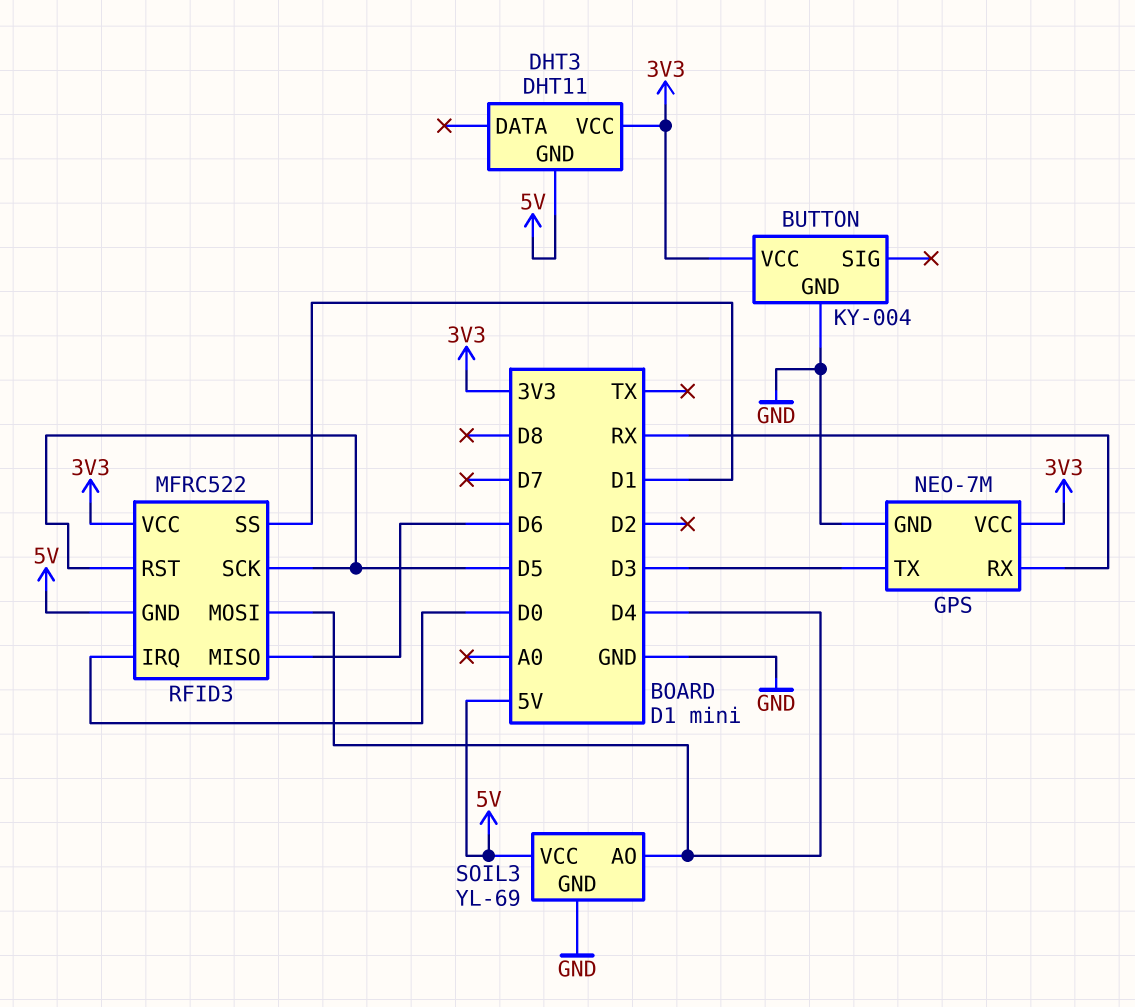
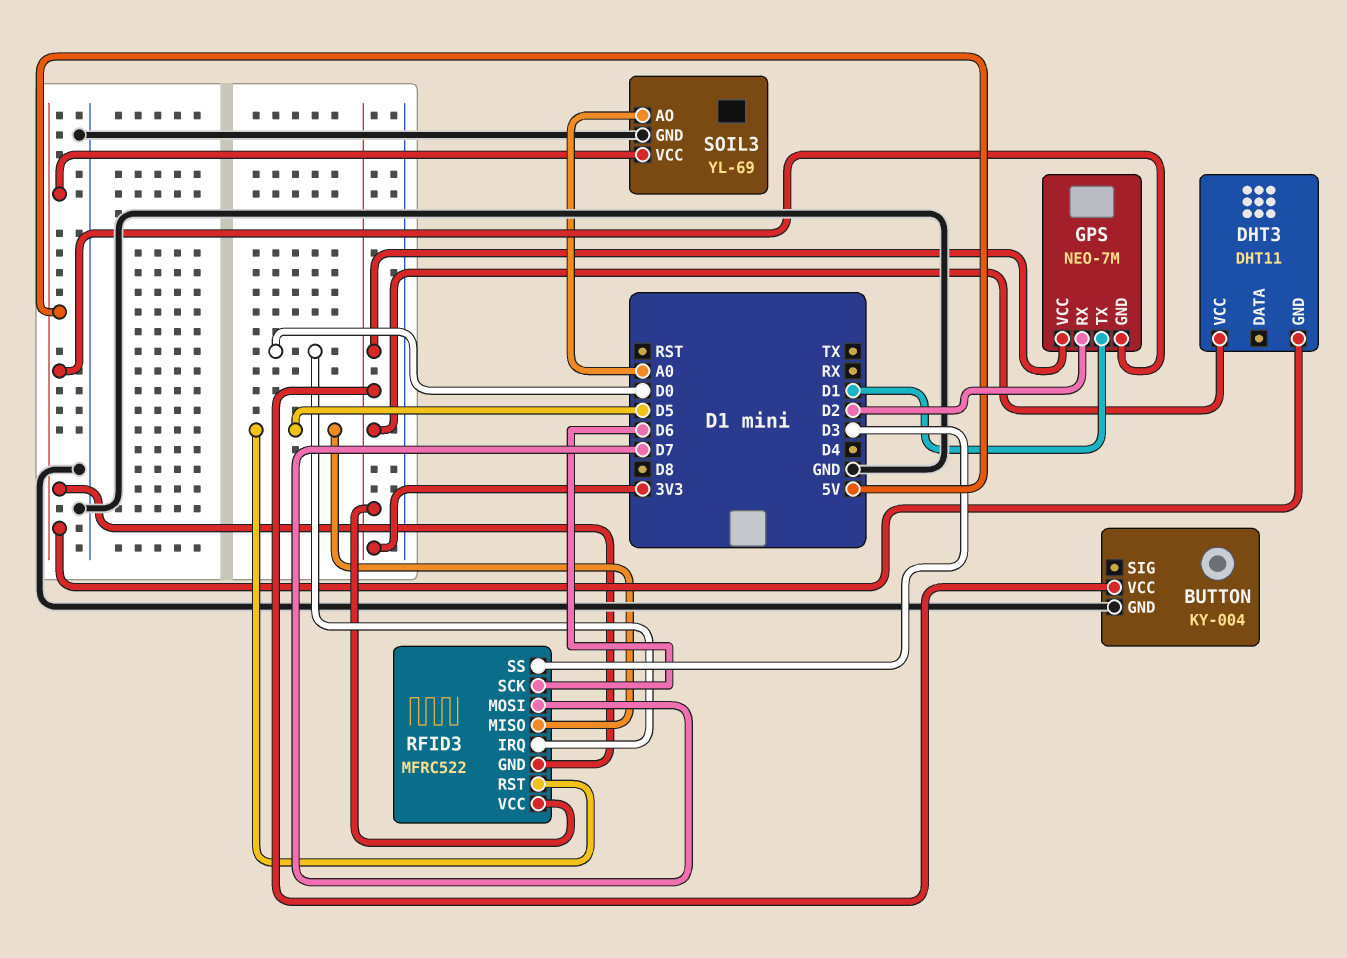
GPS pin GND: GND -> 5V
GPS pin RX: RX -> D2
GPS pin TX: D3 -> D1
RFID3 pin MISO: D6 -> D5
RFID3 pin MOSI: D4 -> D7
RFID3 pin SCK: D5 -> D6
RFID3 pin SS: D1 -> D3
SOIL3 pin AO: D4 -> A0

